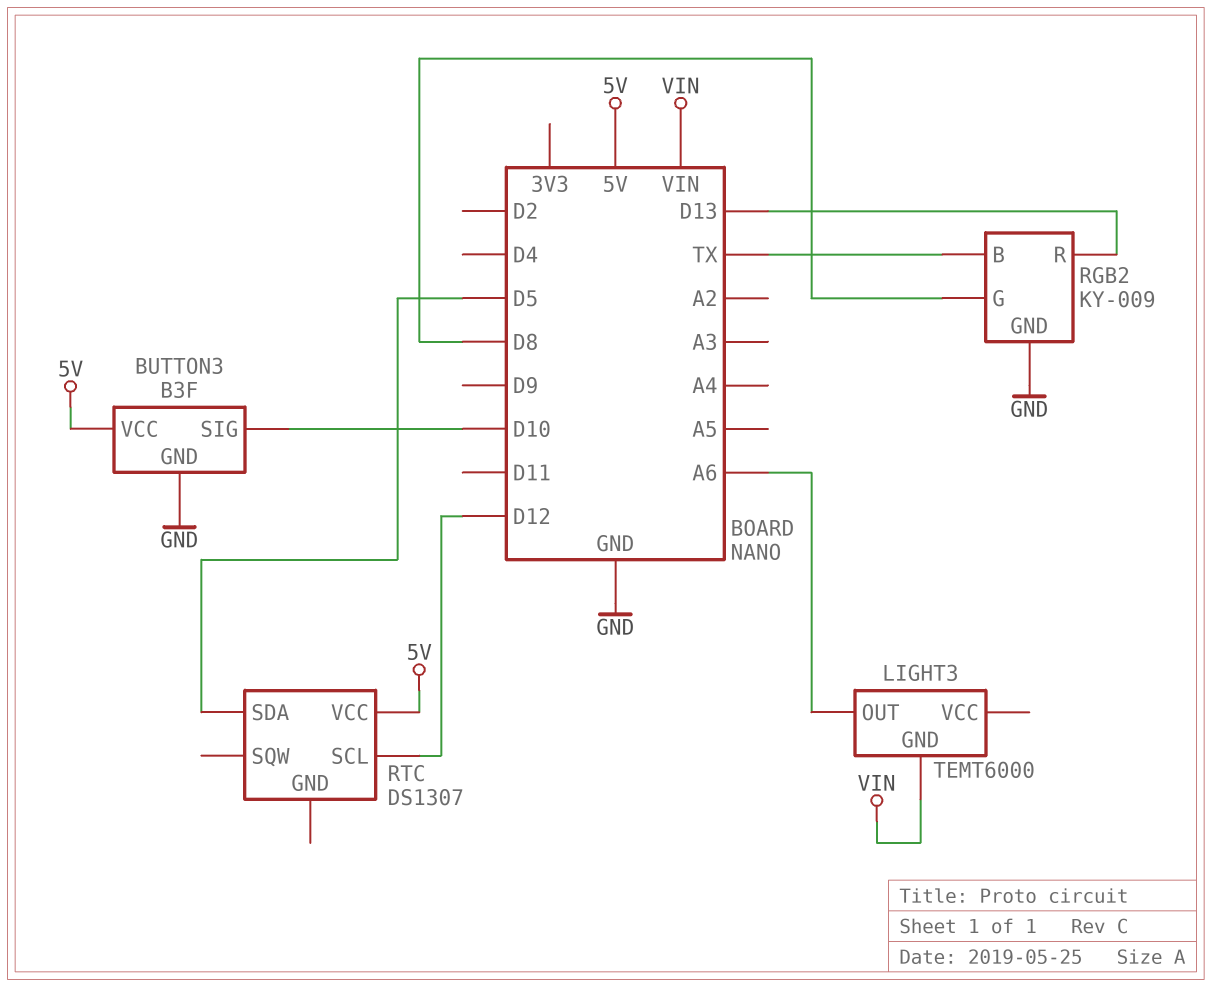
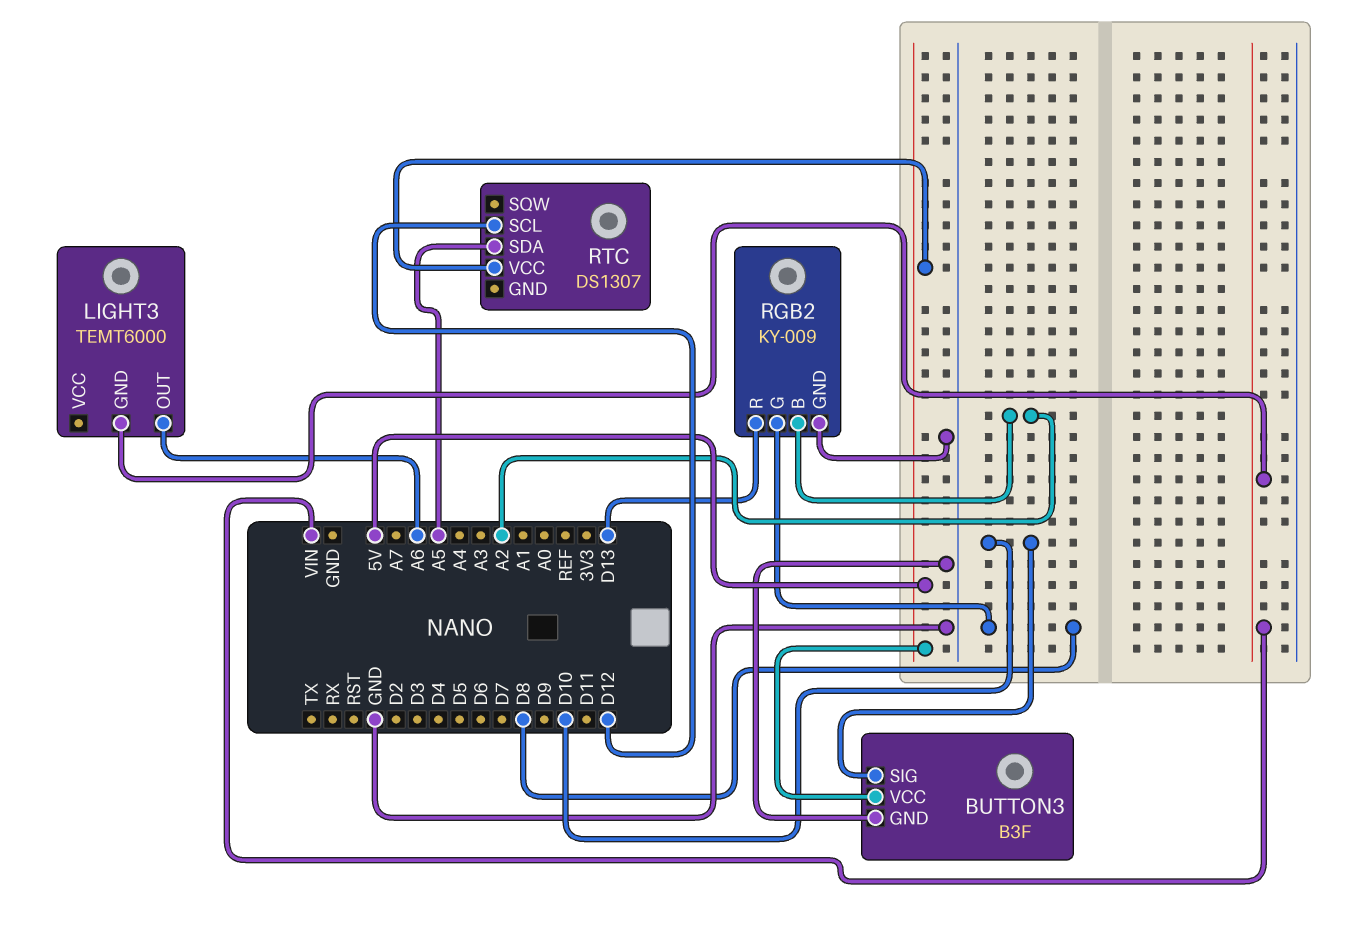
RGB2 pin B: TX -> A2
RTC pin SDA: D5 -> A5

